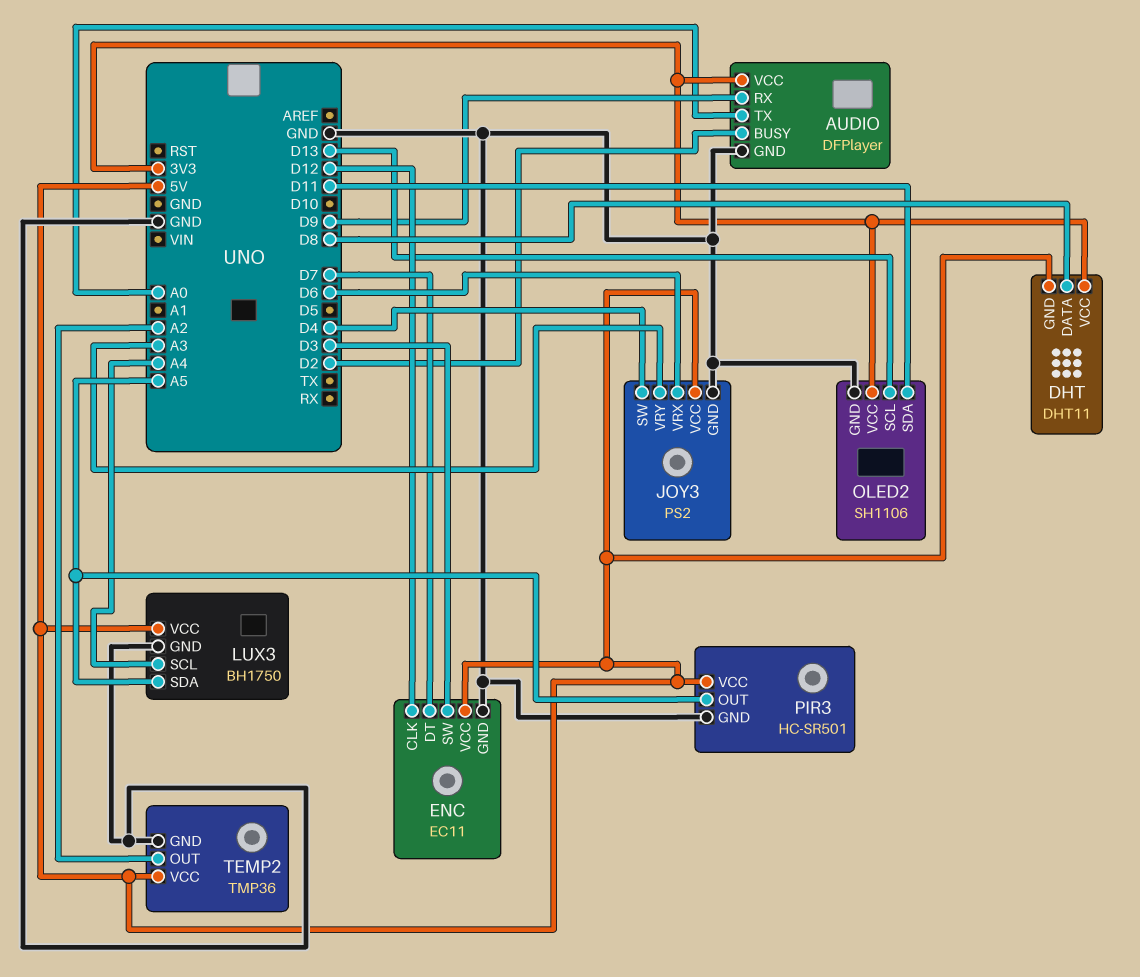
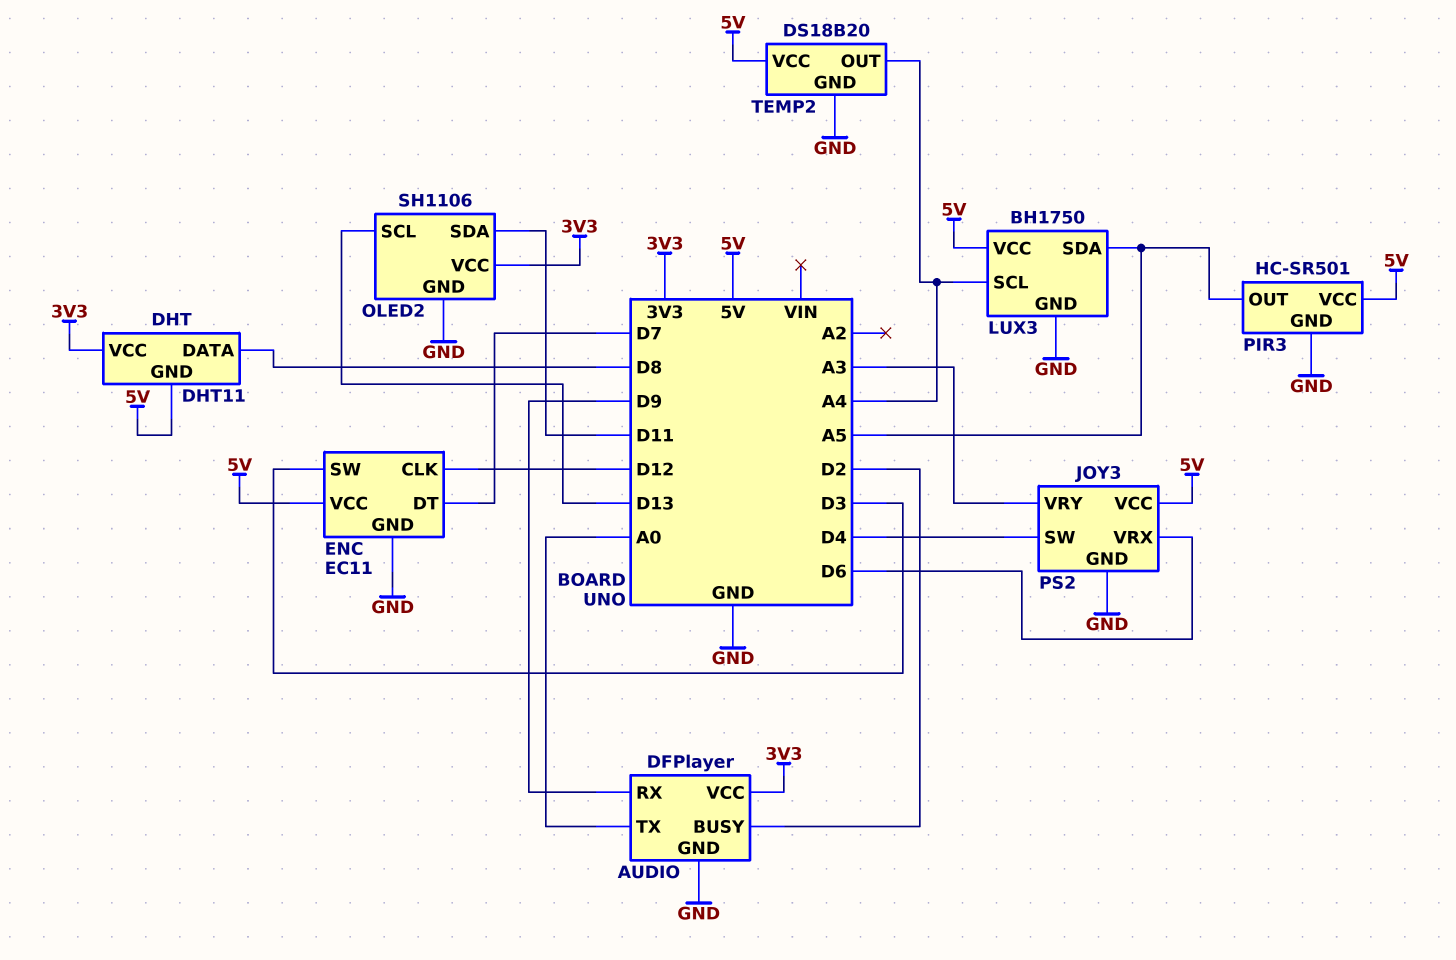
TEMP2: TMP36 -> DS18B20
TEMP2 pin OUT: A2 -> A4

